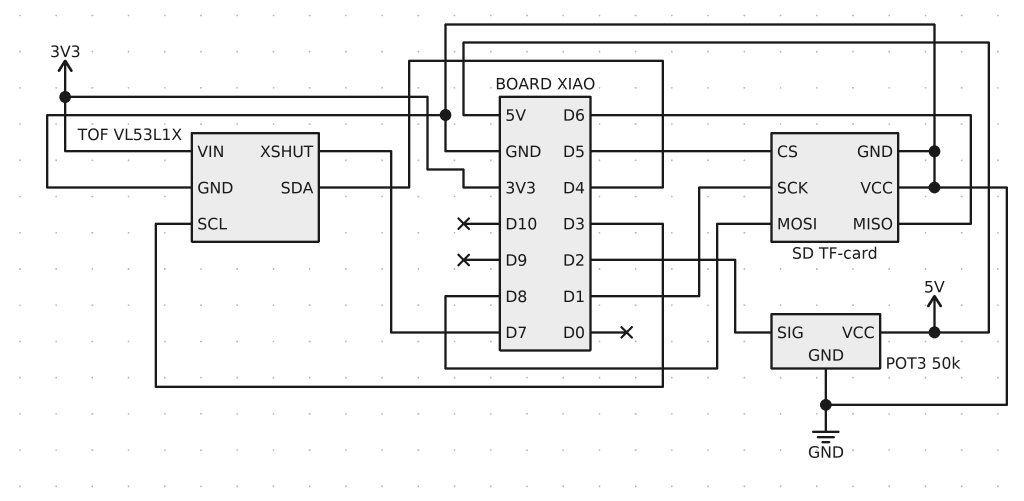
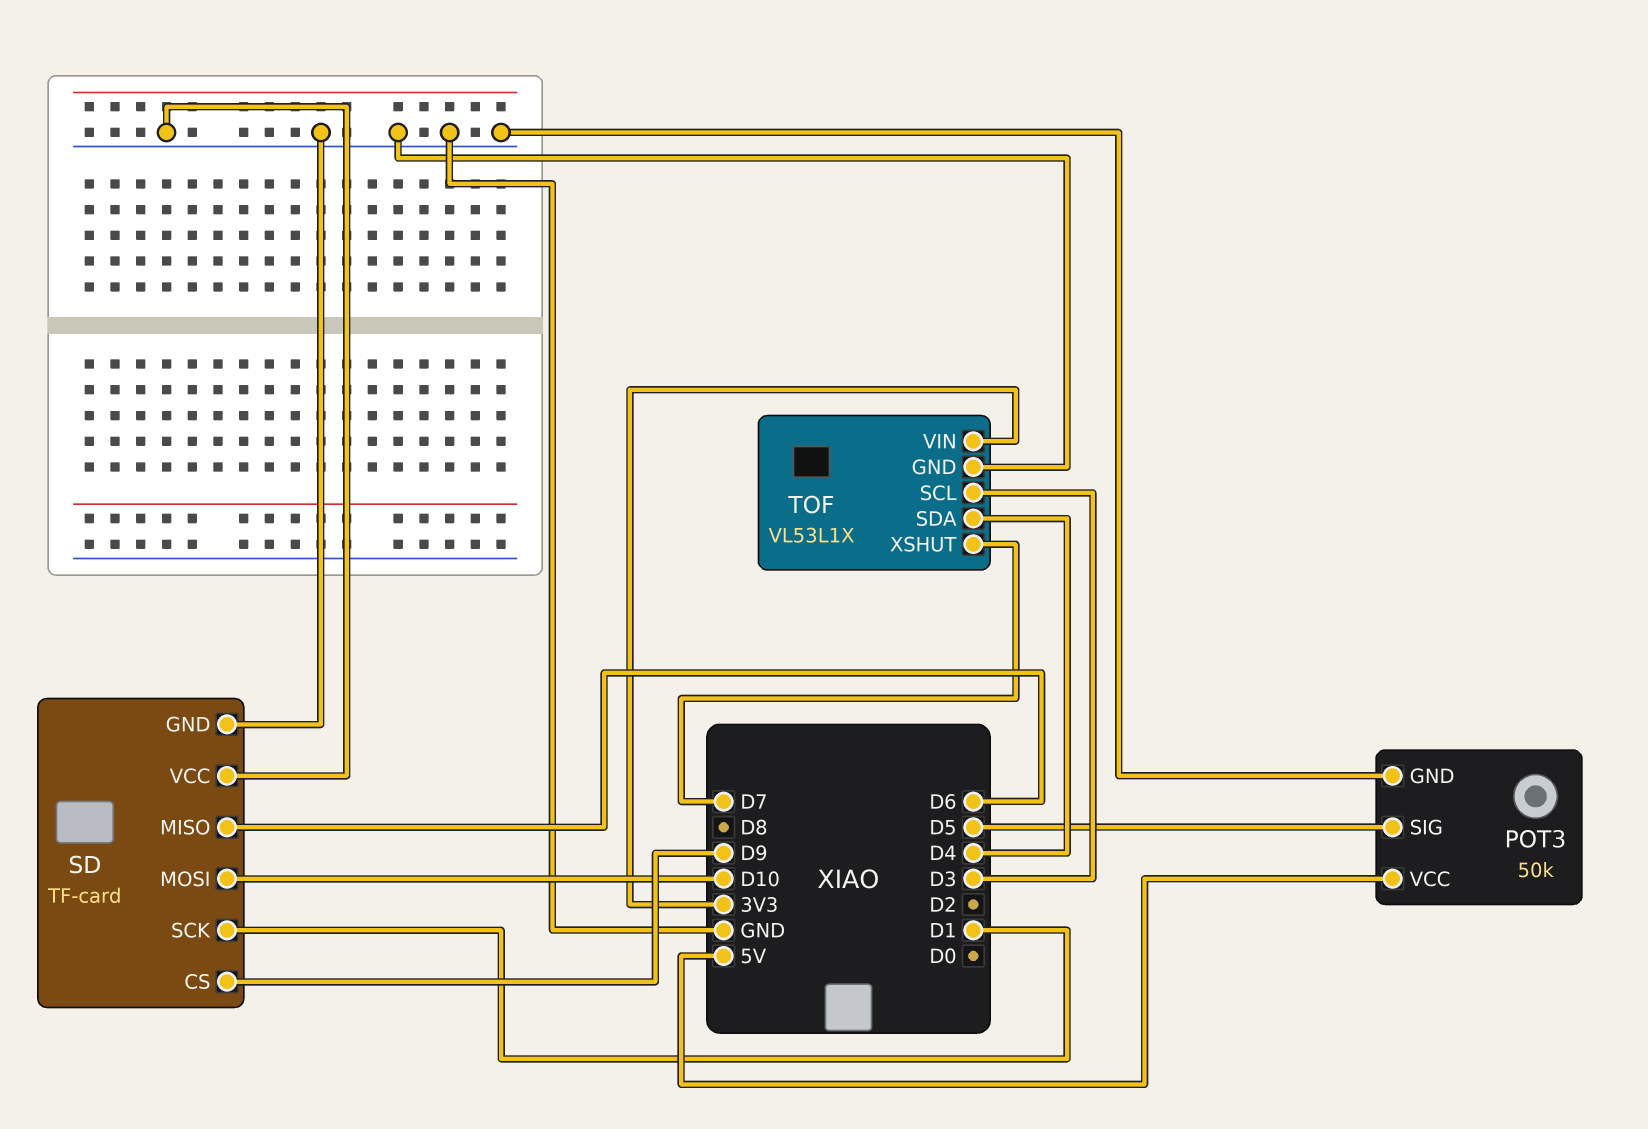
POT3 pin SIG: D2 -> D5
SD pin CS: D5 -> D9
SD pin MOSI: D8 -> D10

